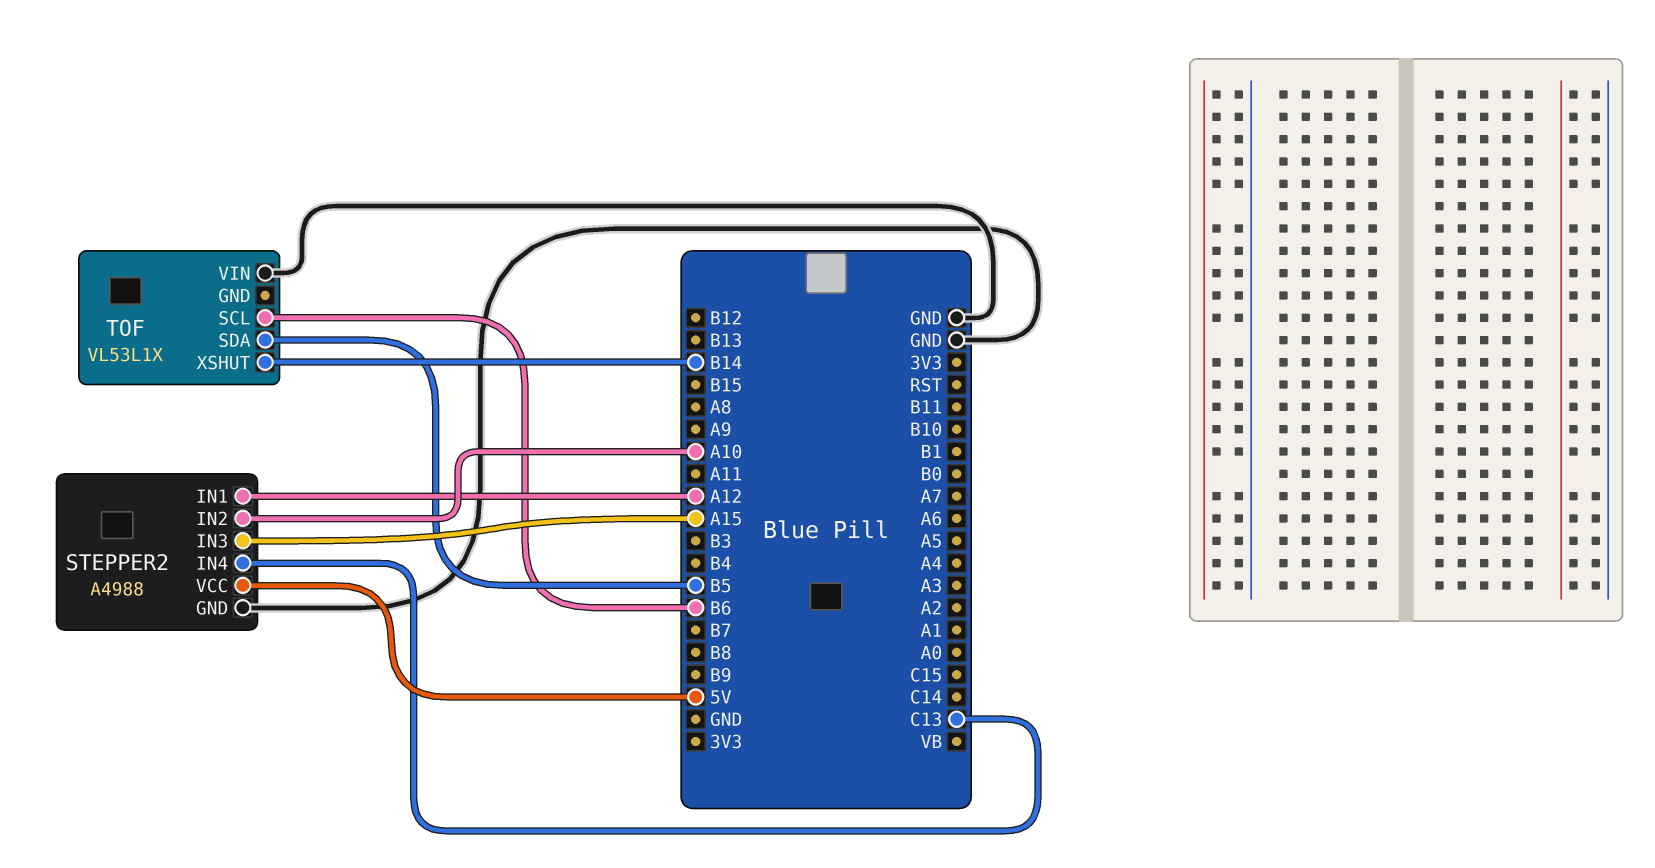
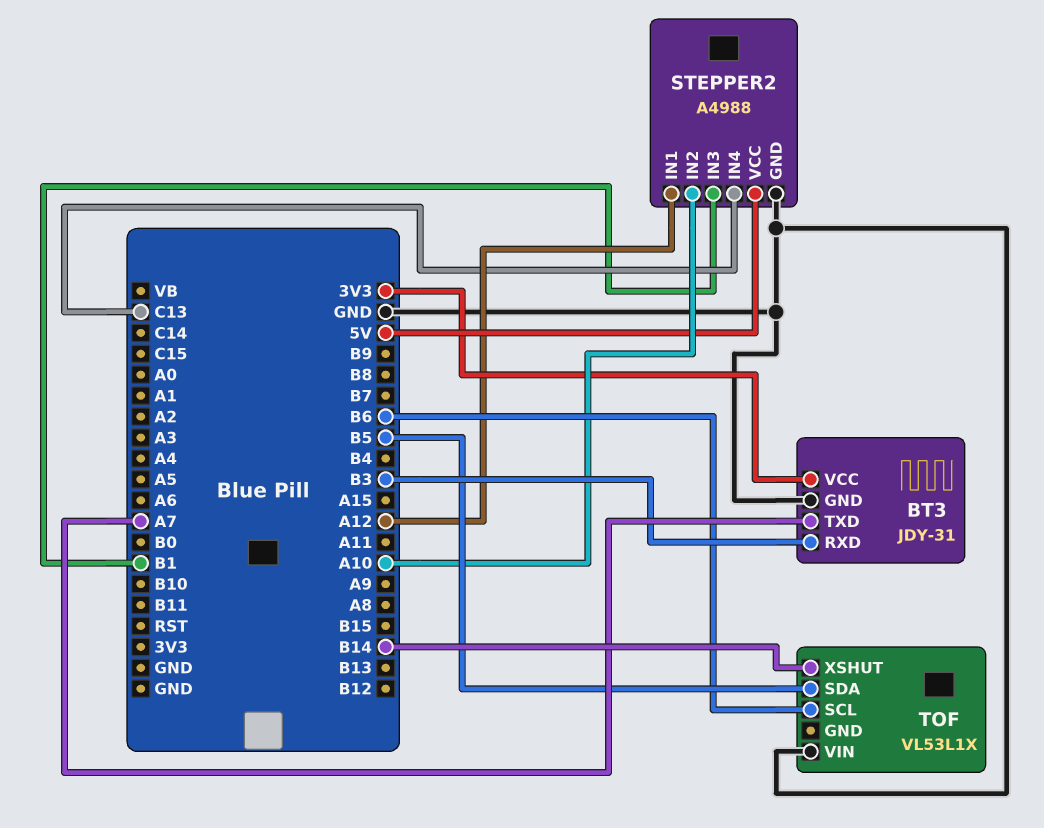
BT3: none -> JDY-31
BT3 pin GND: none -> GND
BT3 pin RXD: none -> B3
BT3 pin TXD: none -> A7
BT3 pin VCC: none -> 3V3
STEPPER2 pin IN3: A15 -> B1

